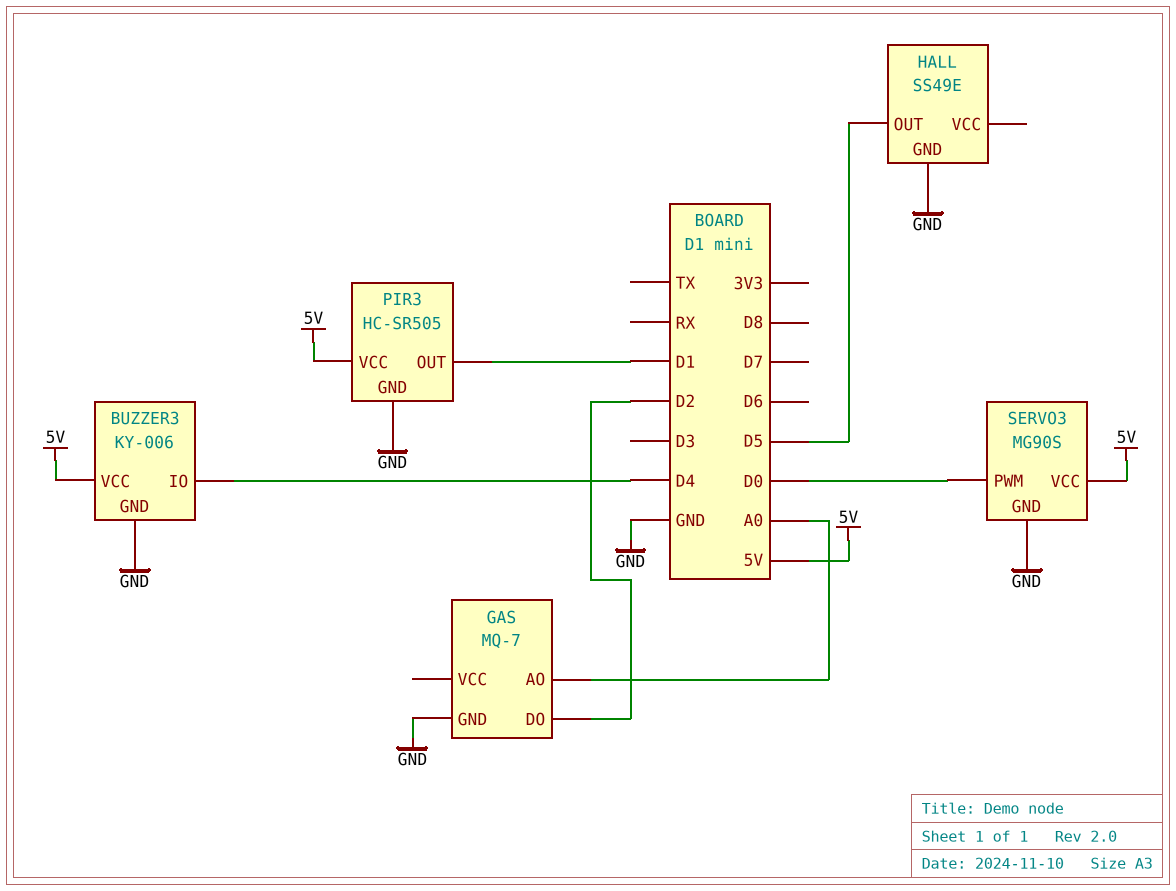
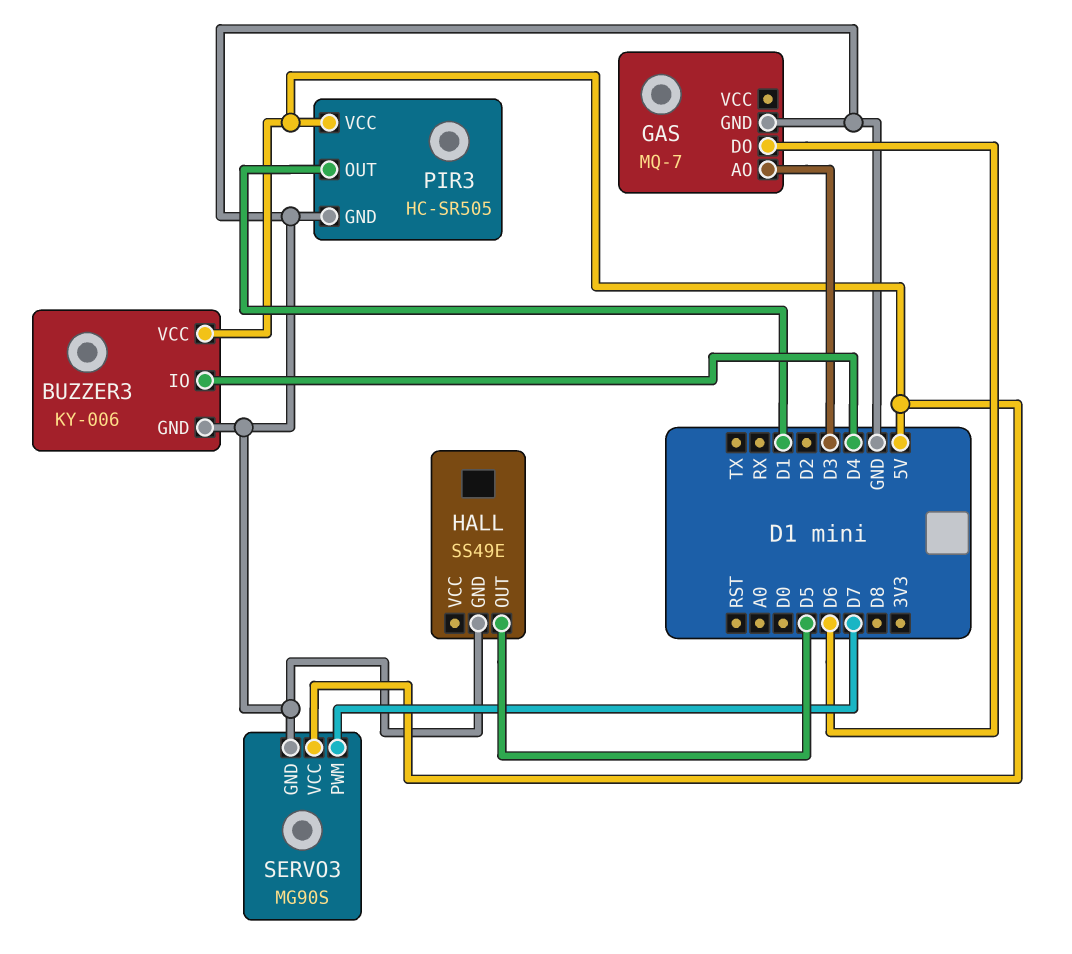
GAS pin AO: A0 -> D3
GAS pin DO: D2 -> D6
SERVO3 pin PWM: D0 -> D7

